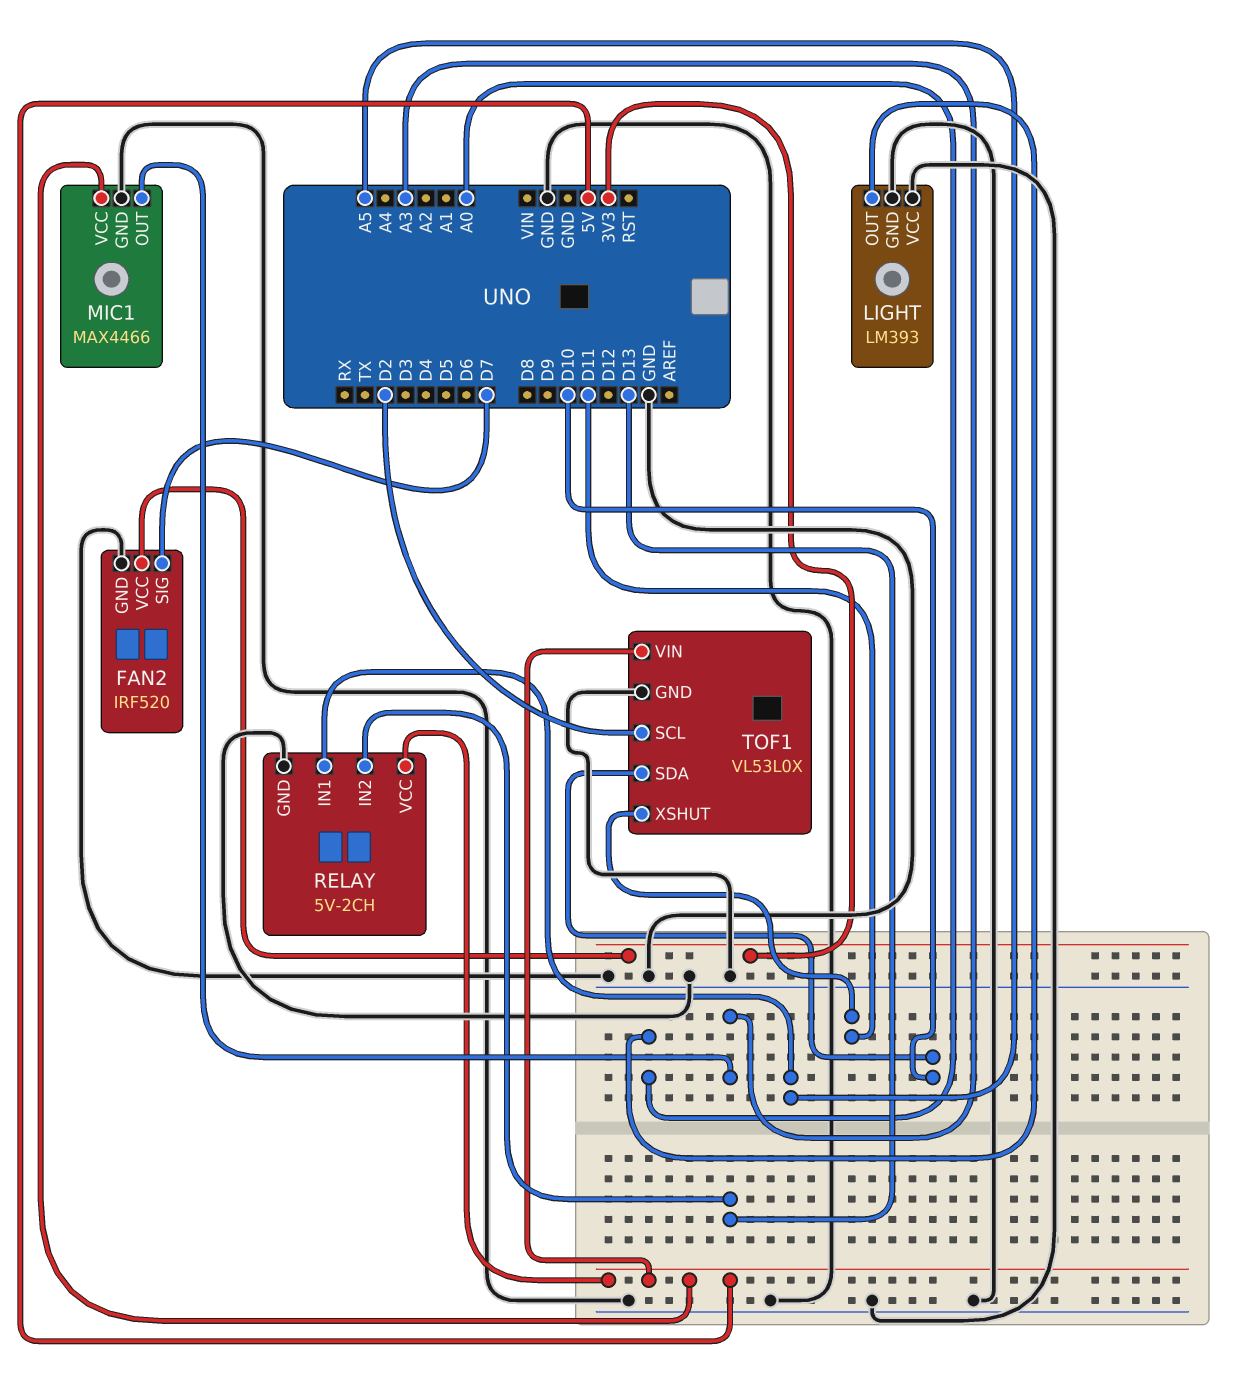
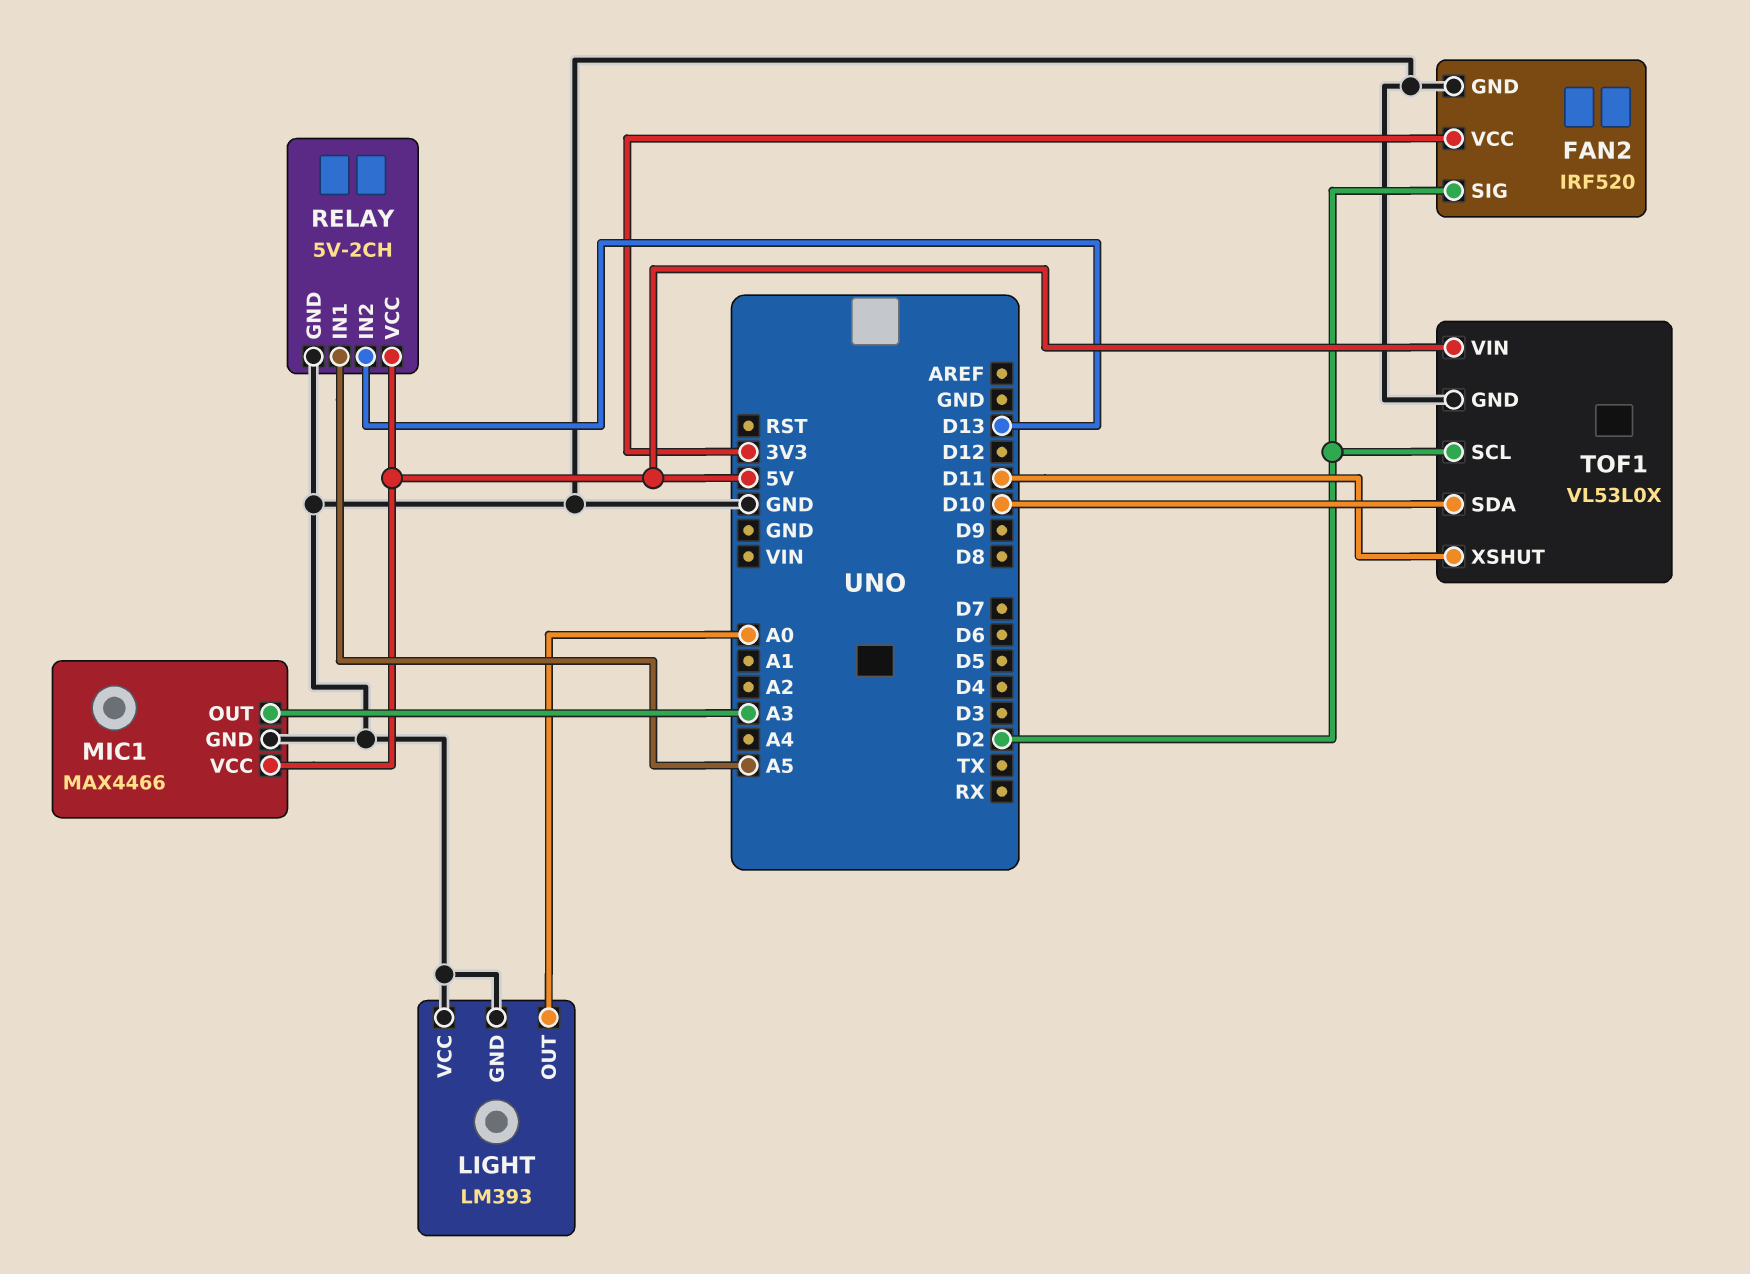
FAN2 pin SIG: D7 -> D2

